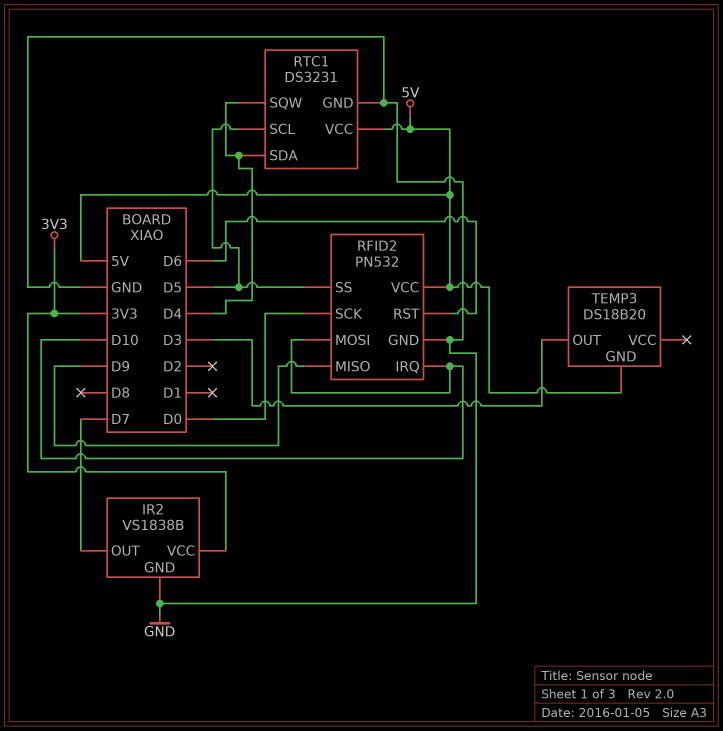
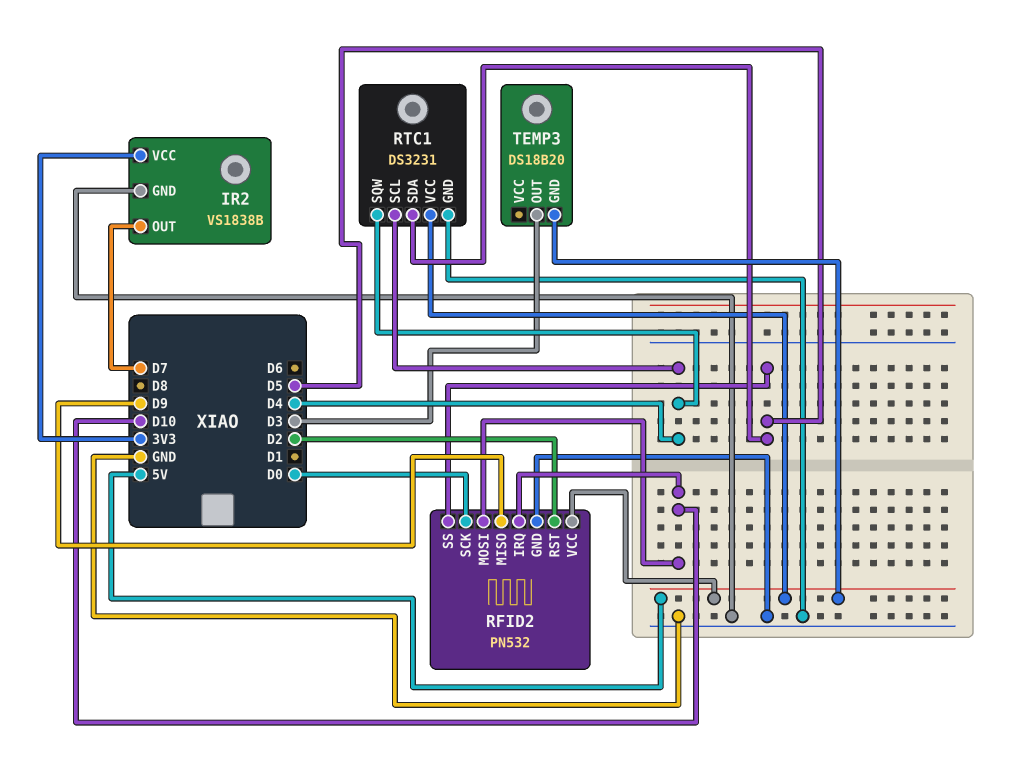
RFID2 pin RST: D6 -> D2
RTC1 pin SCL: D5 -> D4
RTC1 pin SDA: D4 -> D5

